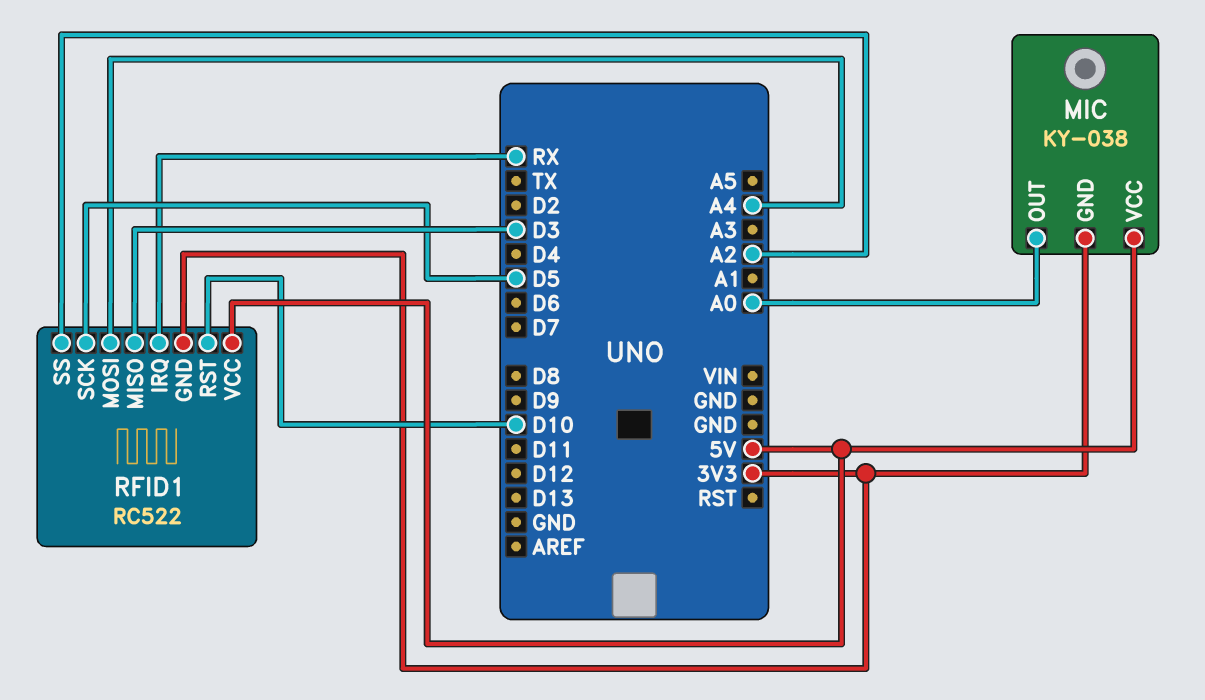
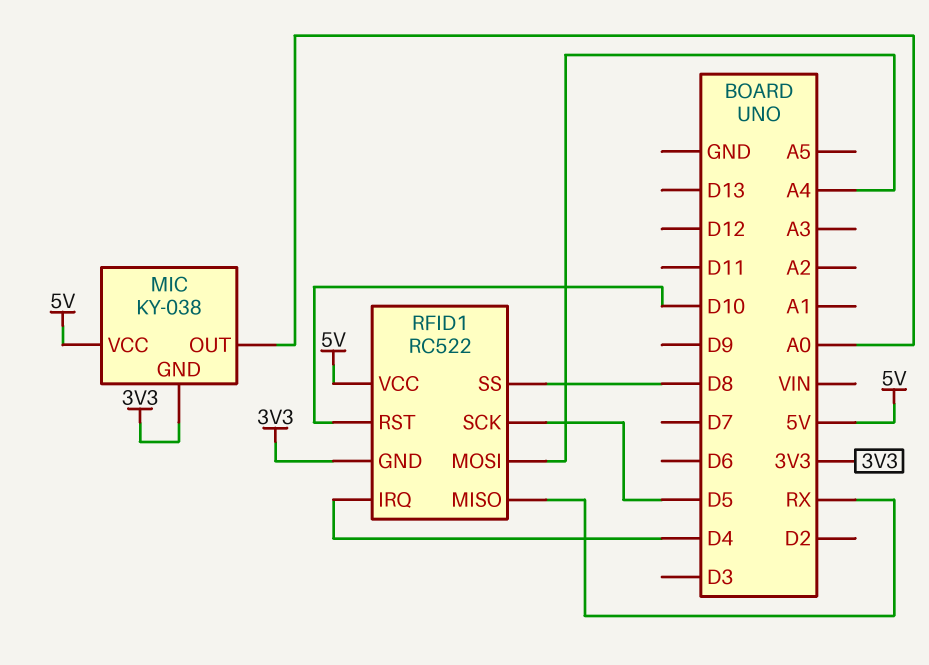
RFID1 pin IRQ: RX -> D4
RFID1 pin MISO: D3 -> RX
RFID1 pin SS: A2 -> D8

